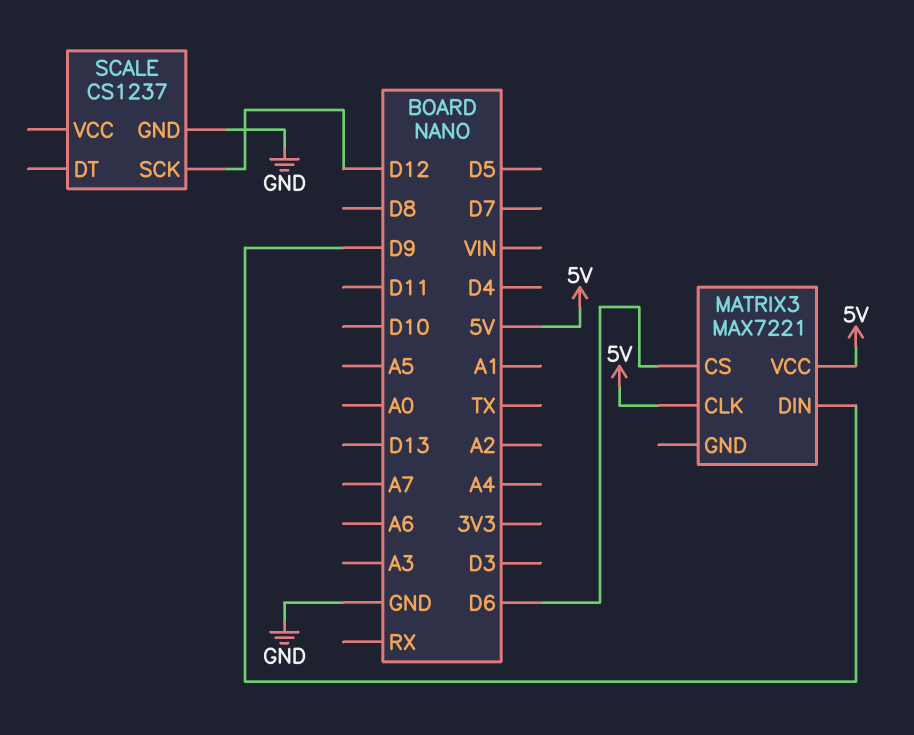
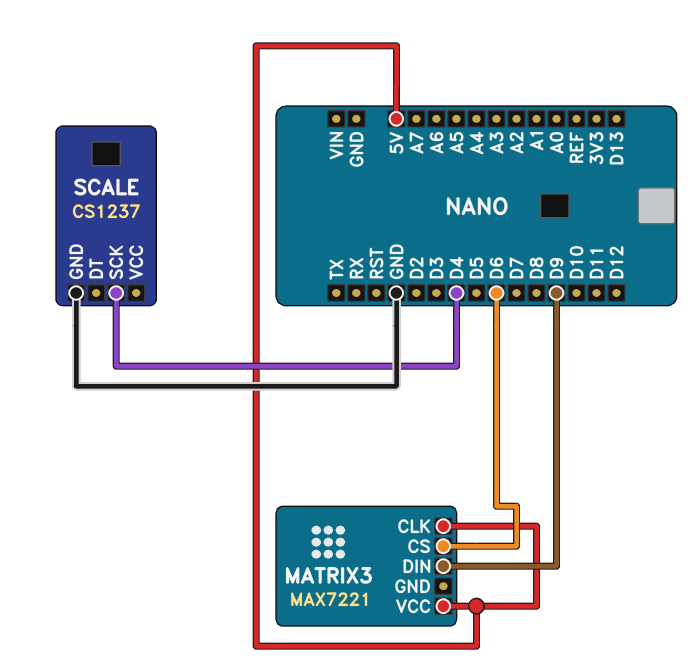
SCALE pin SCK: D12 -> D4

